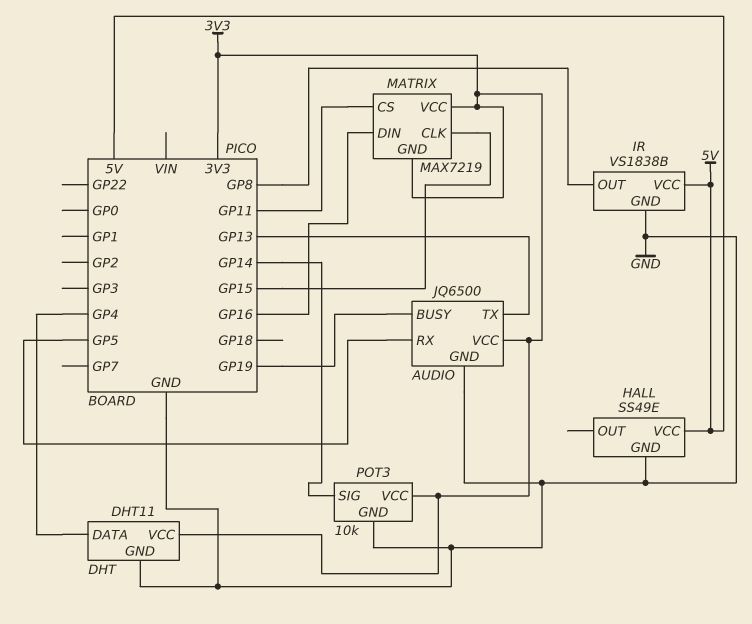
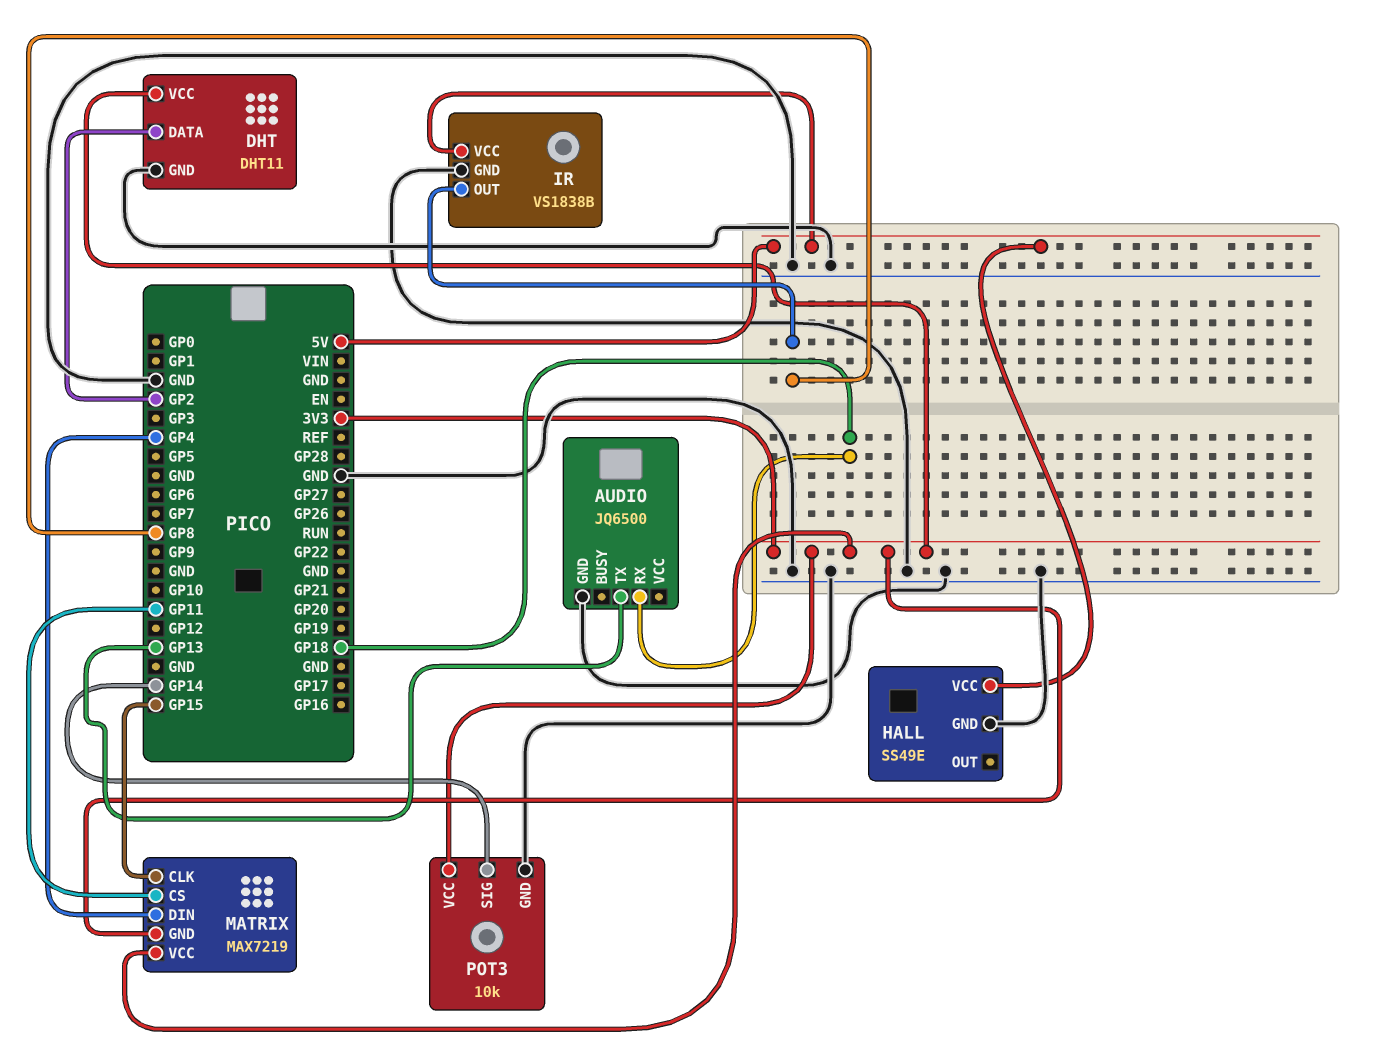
AUDIO pin BUSY: GP19 -> none
AUDIO pin RX: GP5 -> GP18
AUDIO pin VCC: 3V3 -> none
DHT pin DATA: GP4 -> GP2
MATRIX pin DIN: GP16 -> GP4

